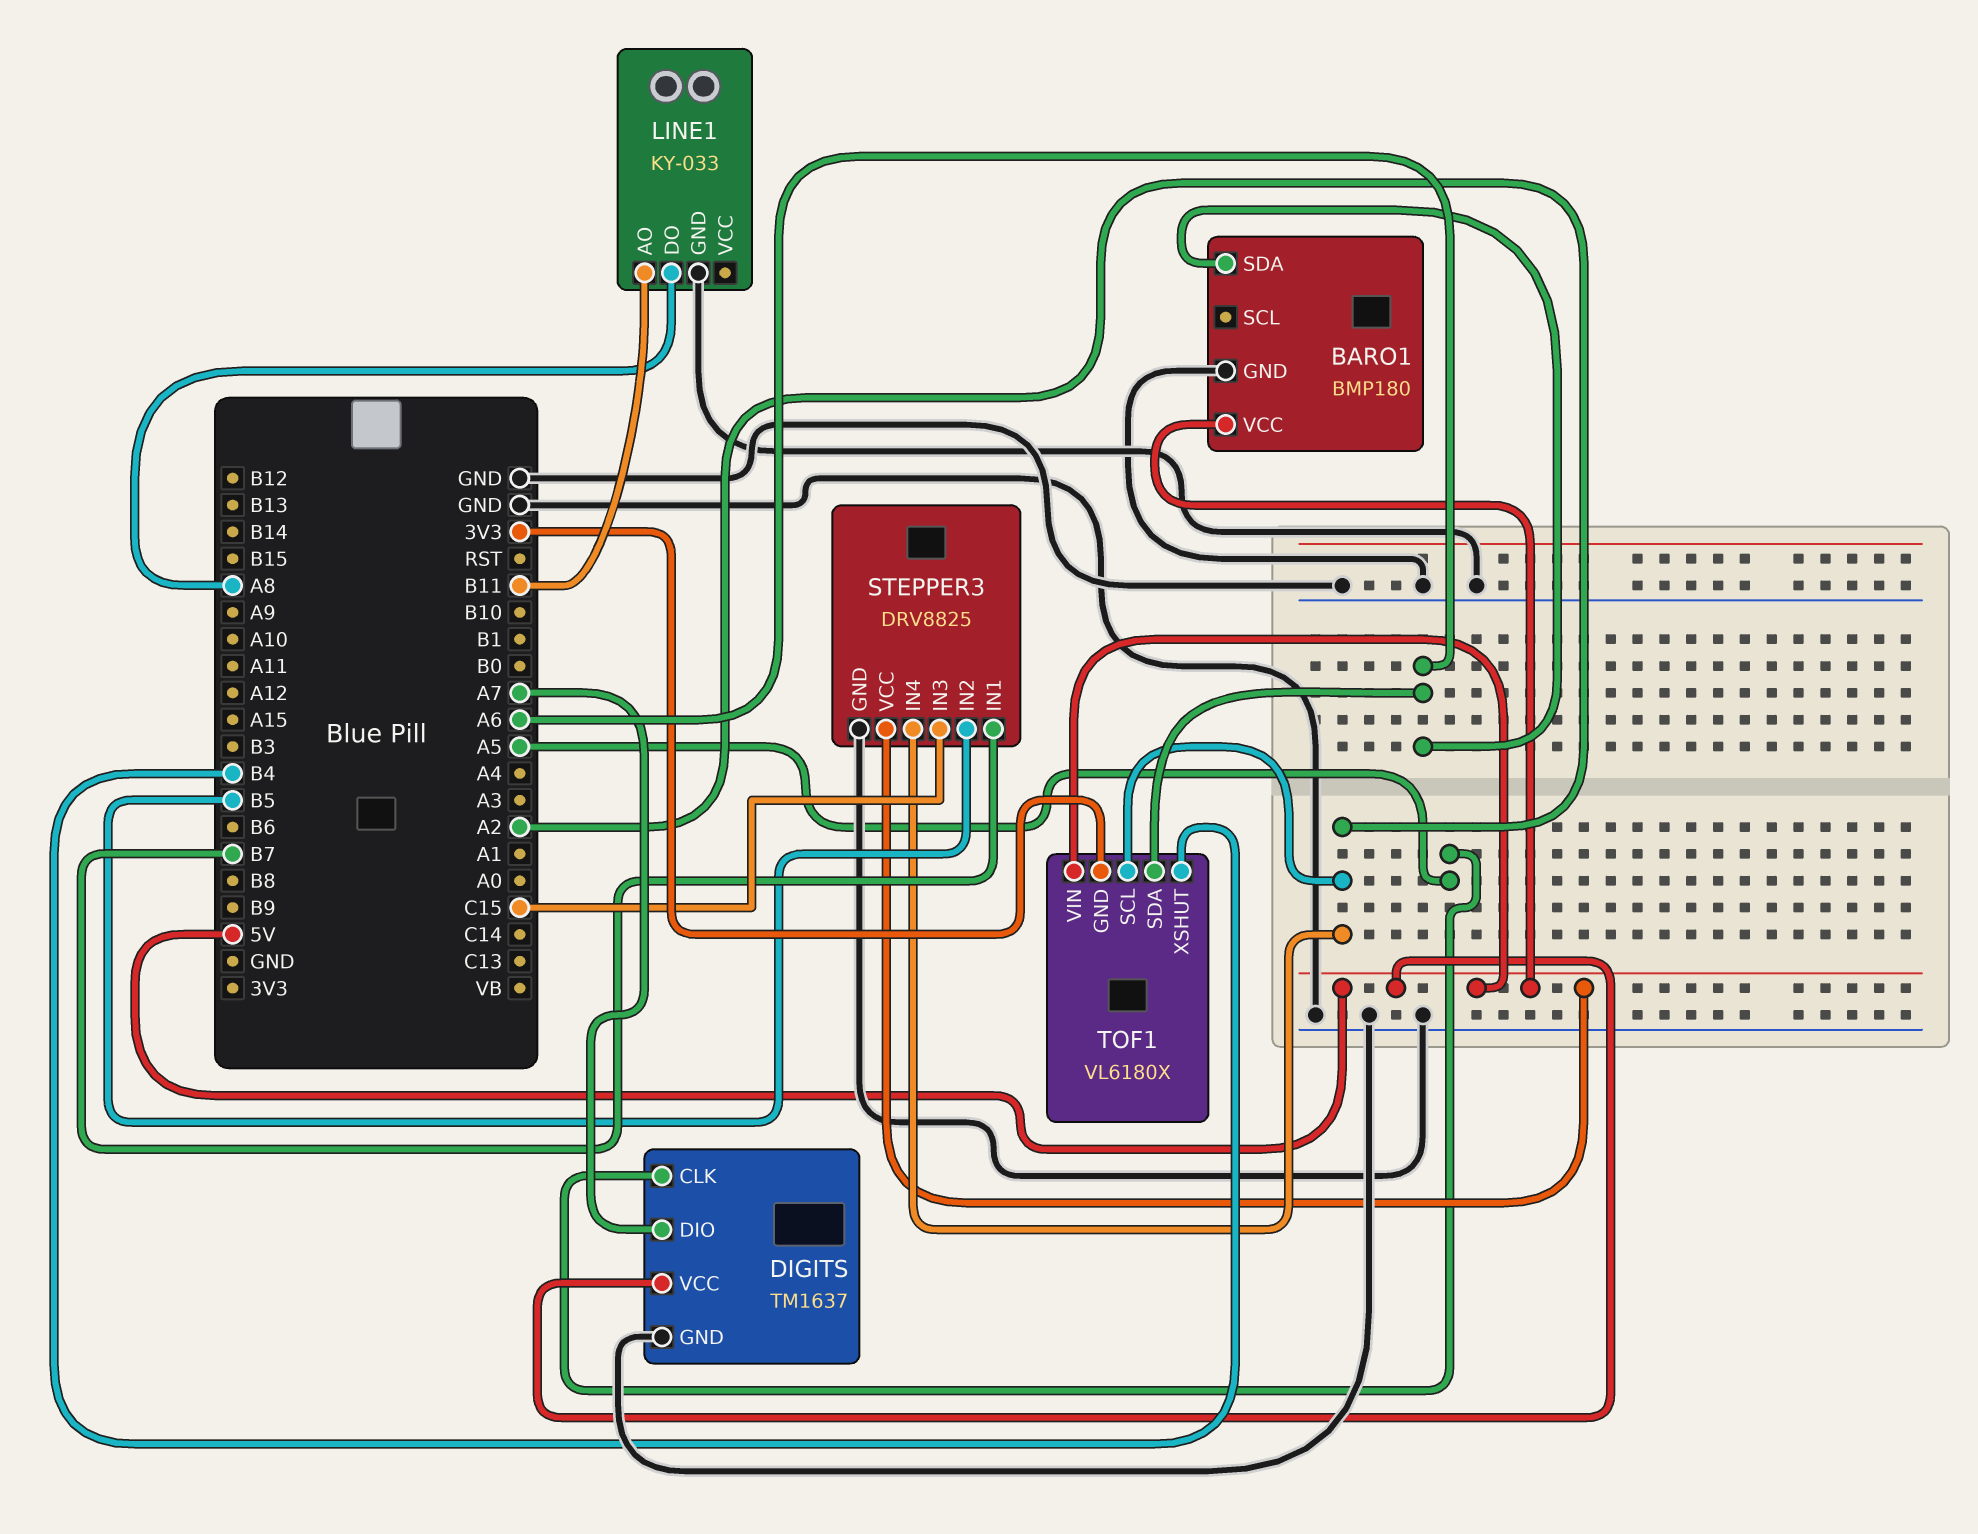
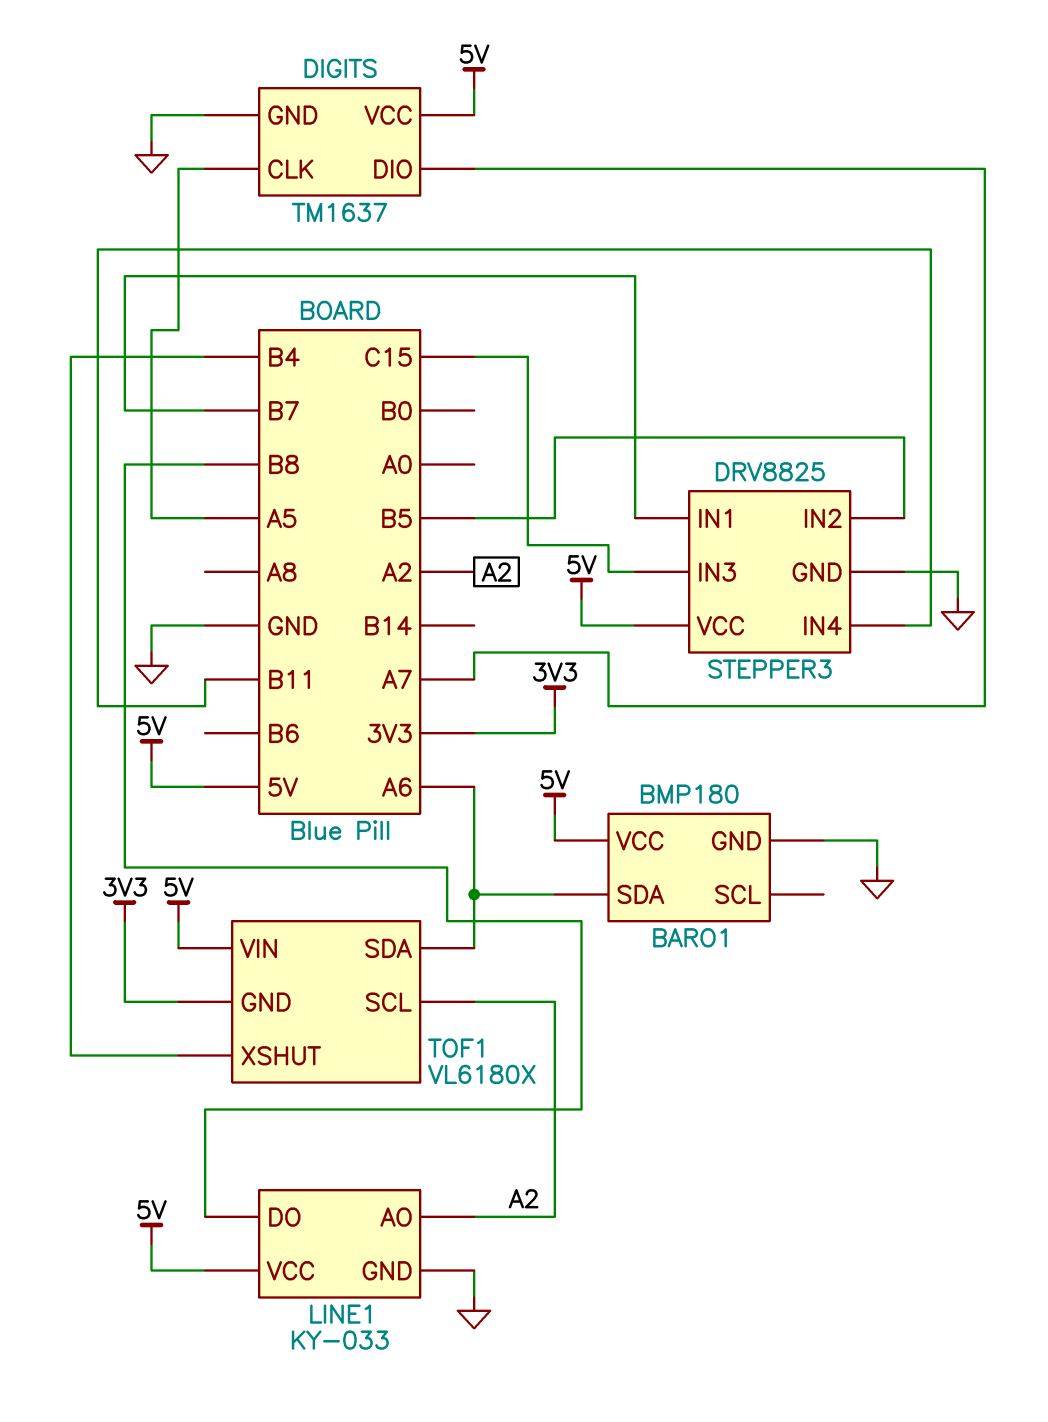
LINE1 pin AO: B11 -> A2
LINE1 pin DO: A8 -> B8
LINE1 pin VCC: none -> 5V
STEPPER3 pin IN4: A2 -> B11

